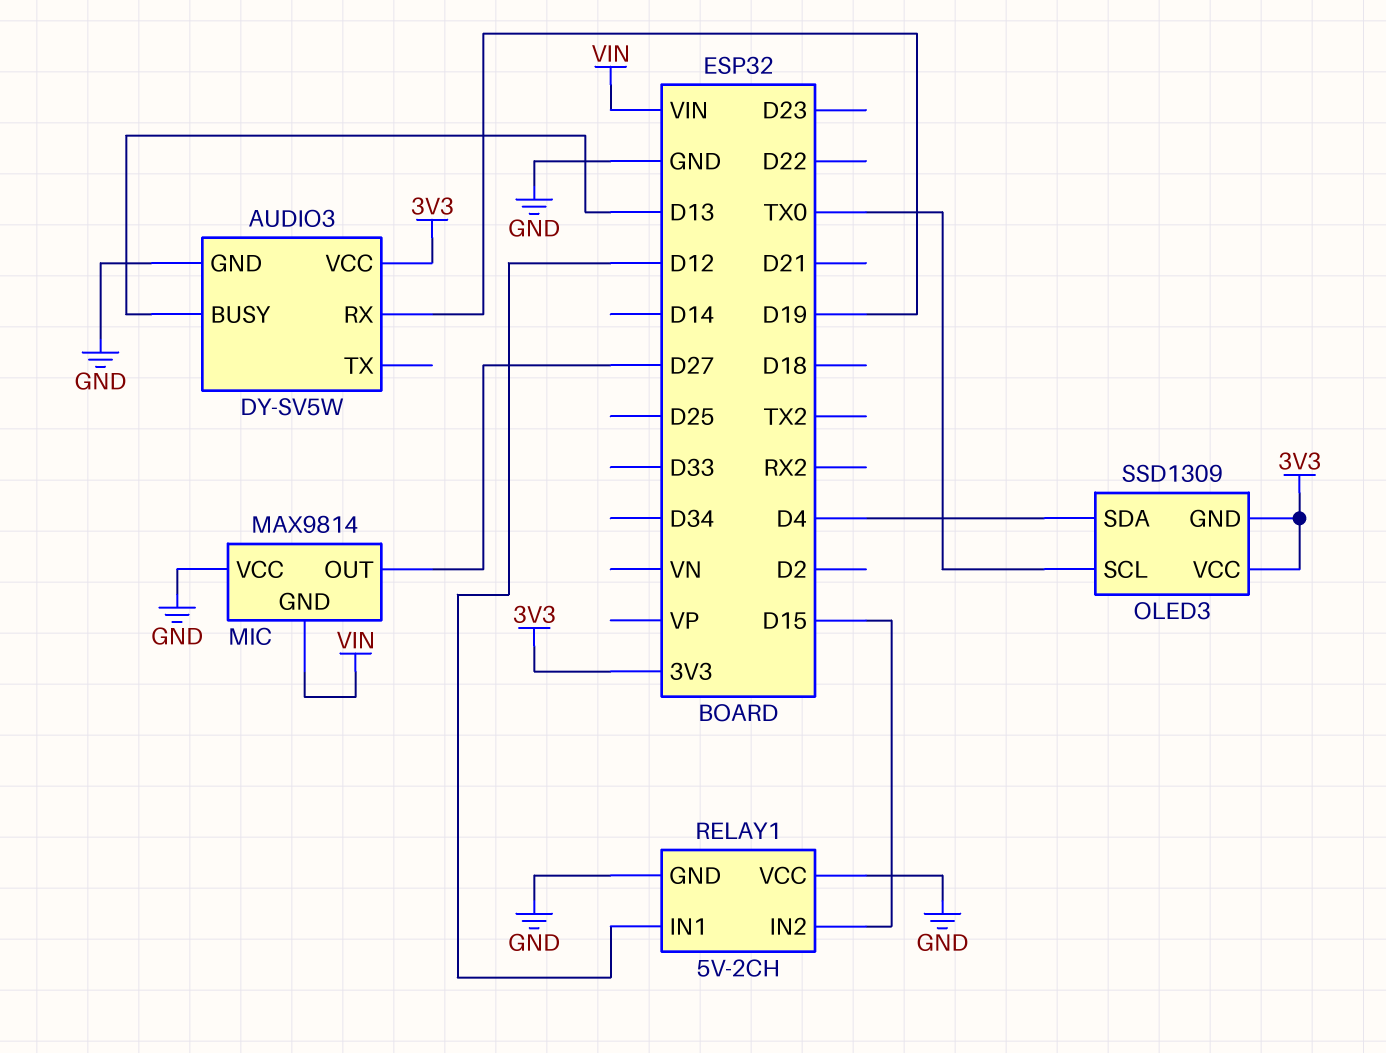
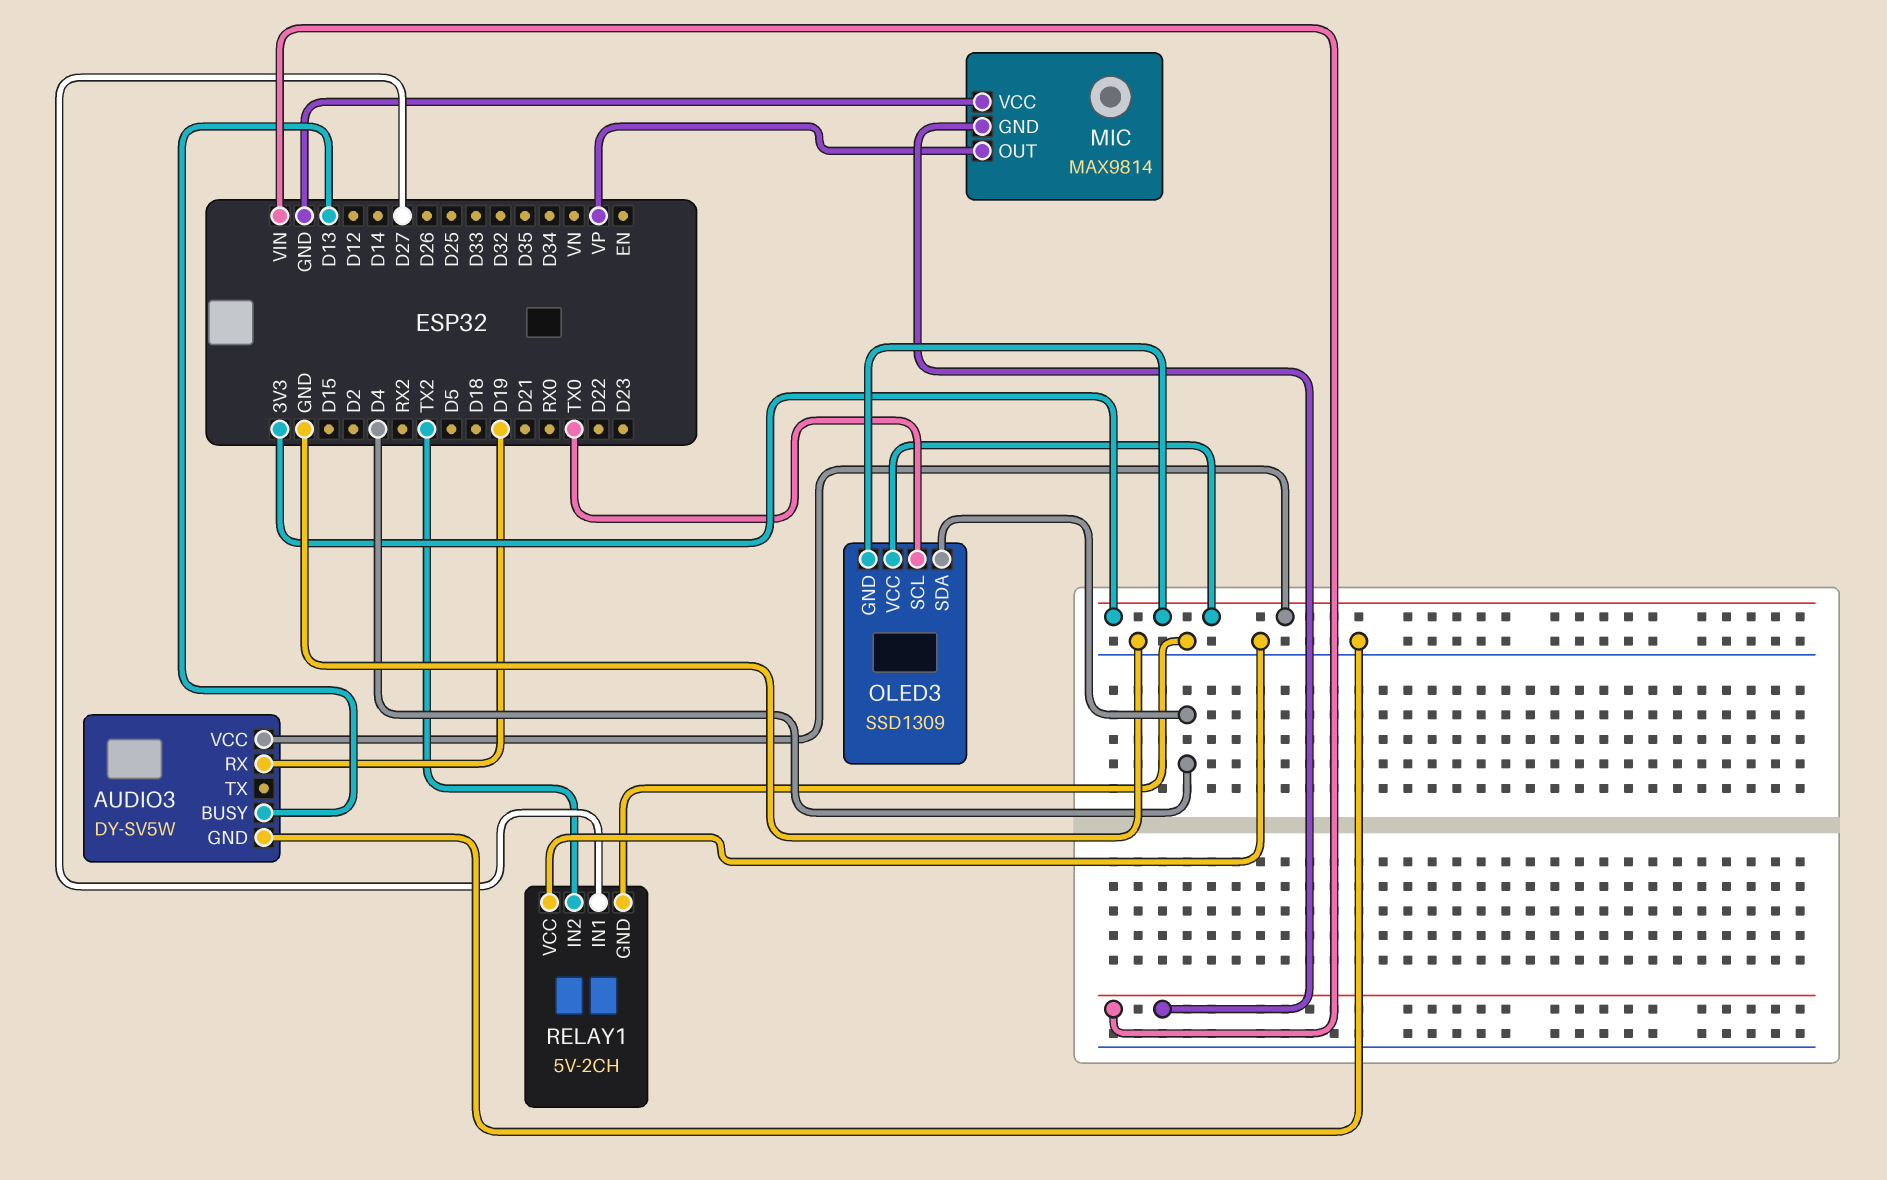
MIC pin OUT: D27 -> VP
RELAY1 pin IN1: D12 -> D27
RELAY1 pin IN2: D15 -> TX2

